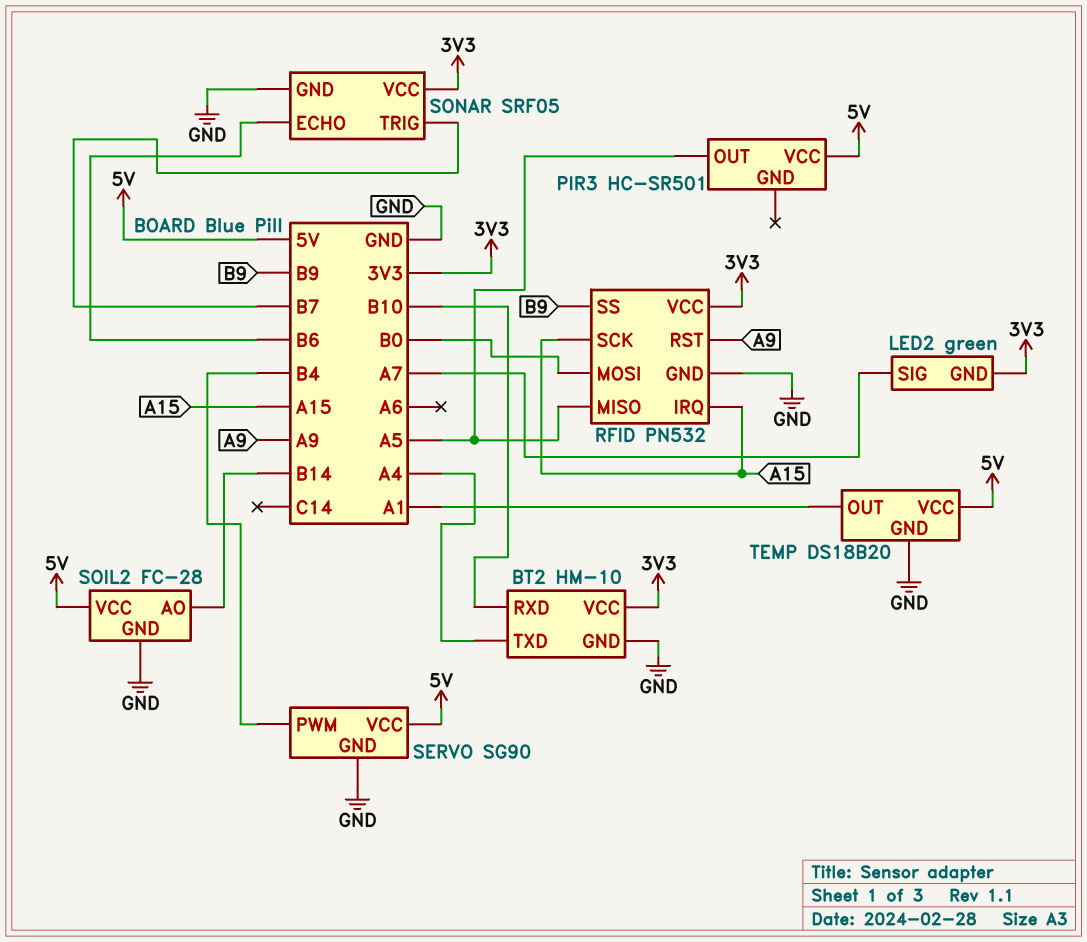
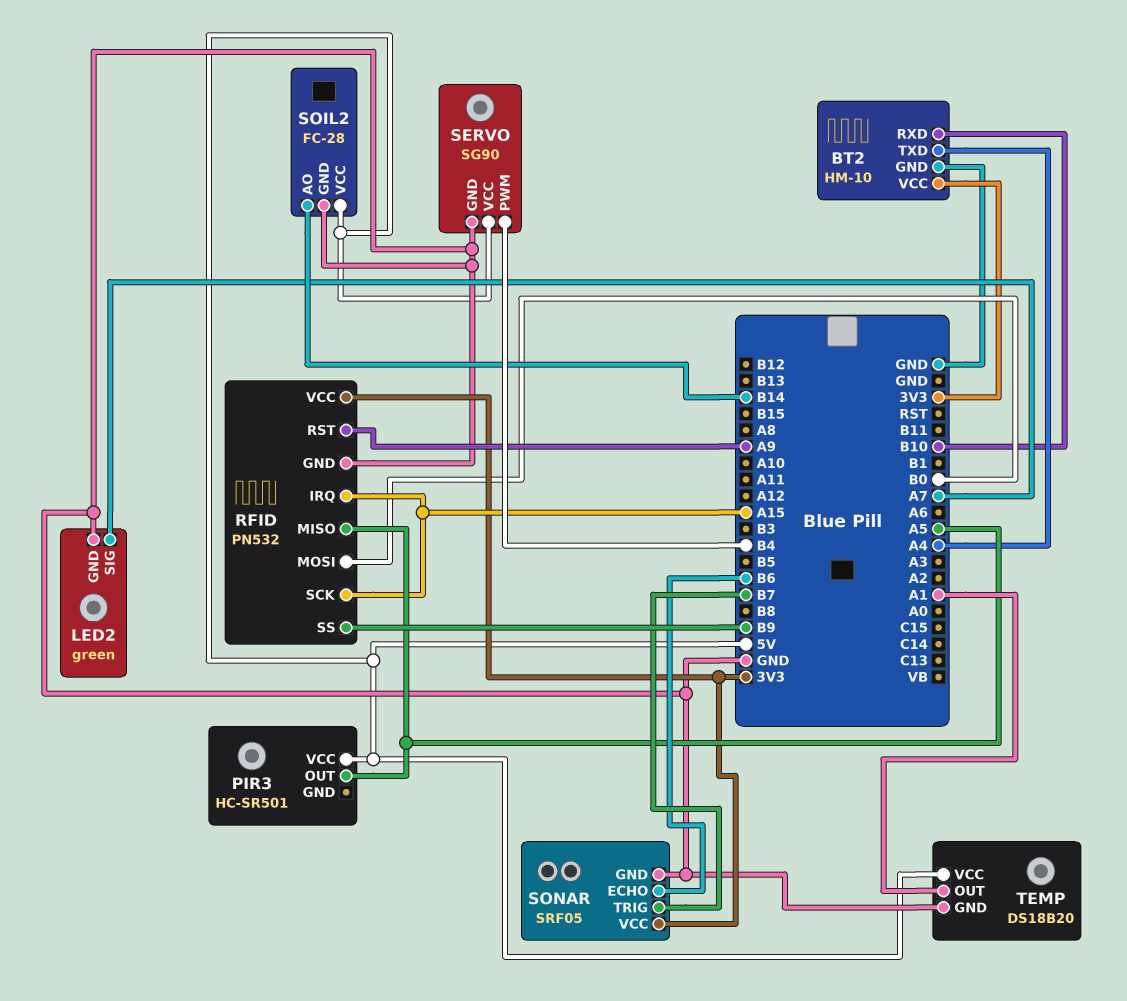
LED2 pin GND: 3V3 -> GND

